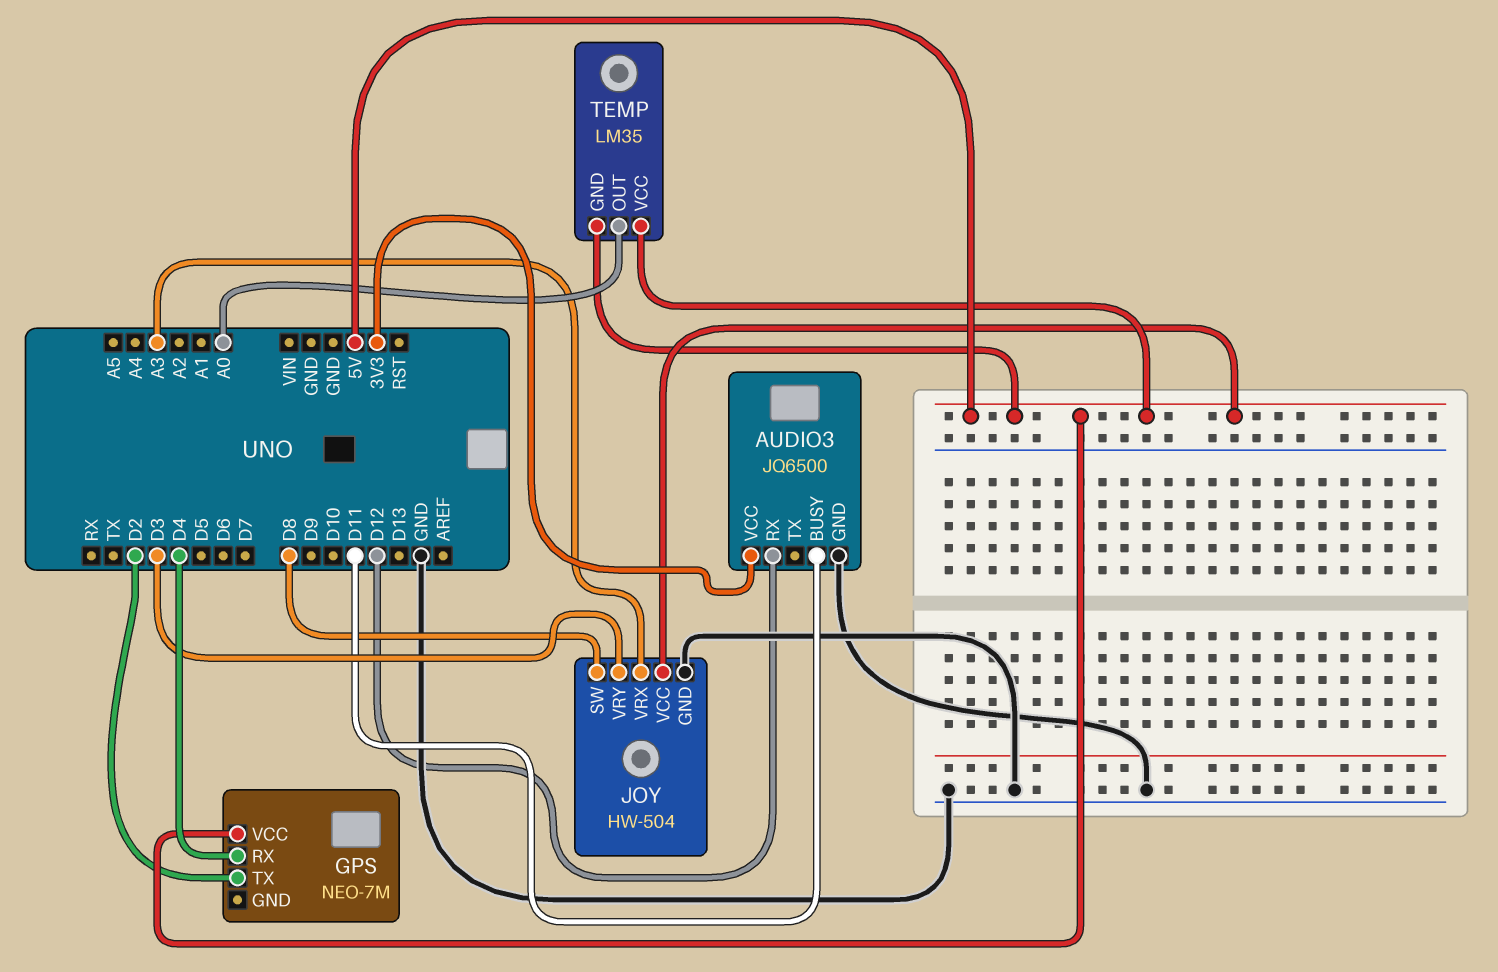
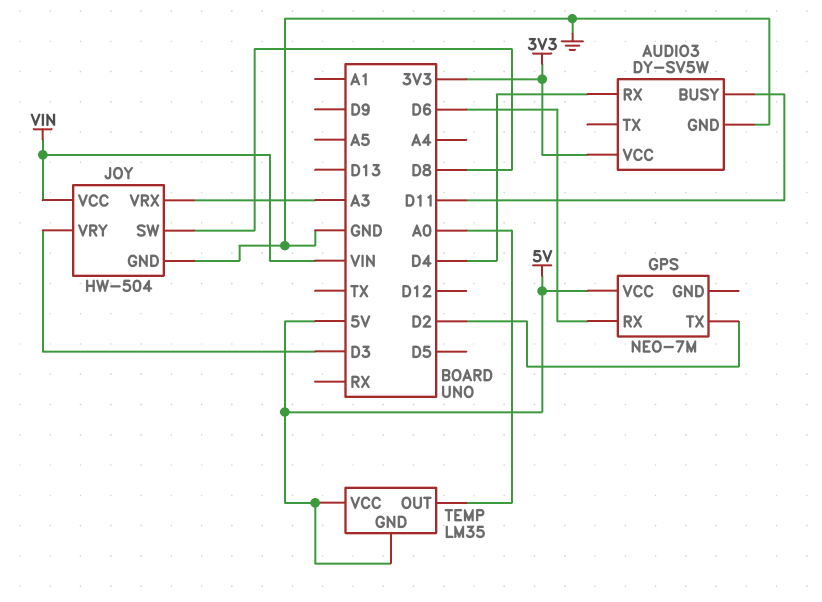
AUDIO3: JQ6500 -> DY-SV5W
AUDIO3 pin RX: D12 -> D4
GPS pin RX: D4 -> D6
JOY pin VCC: 5V -> VIN

